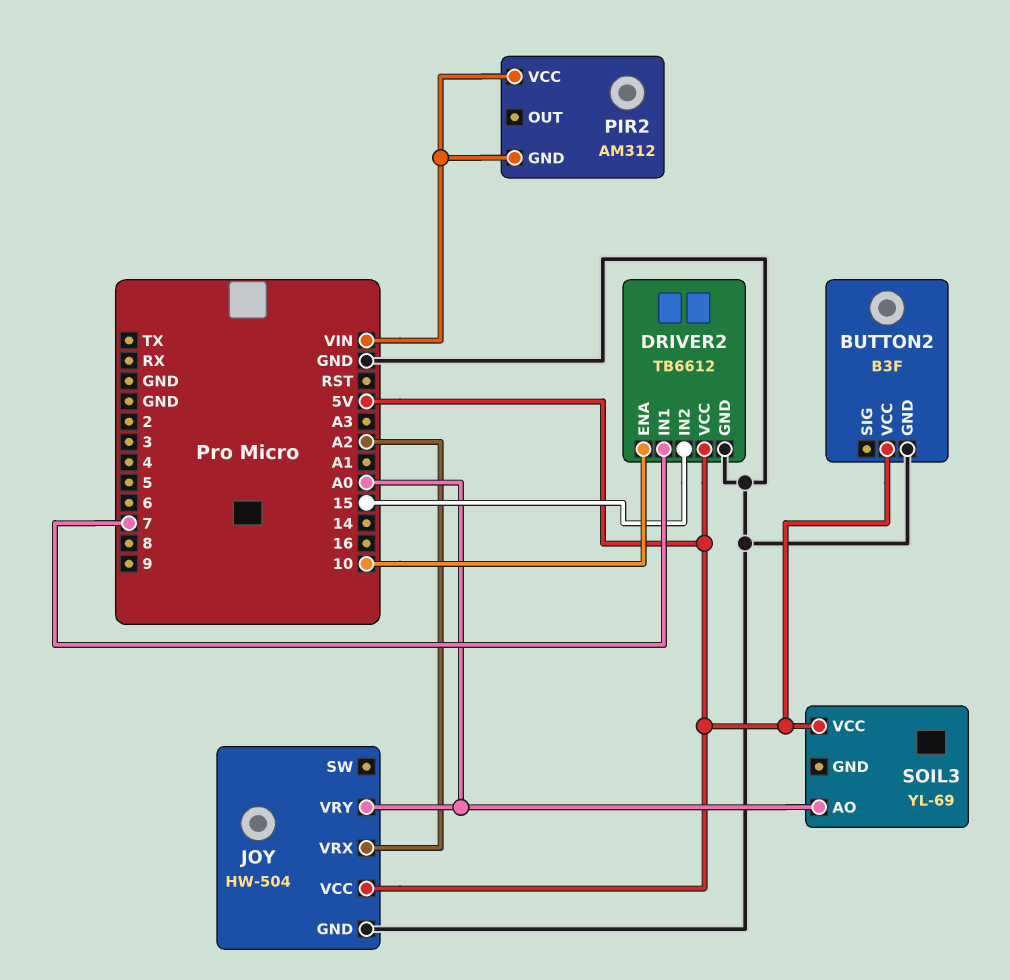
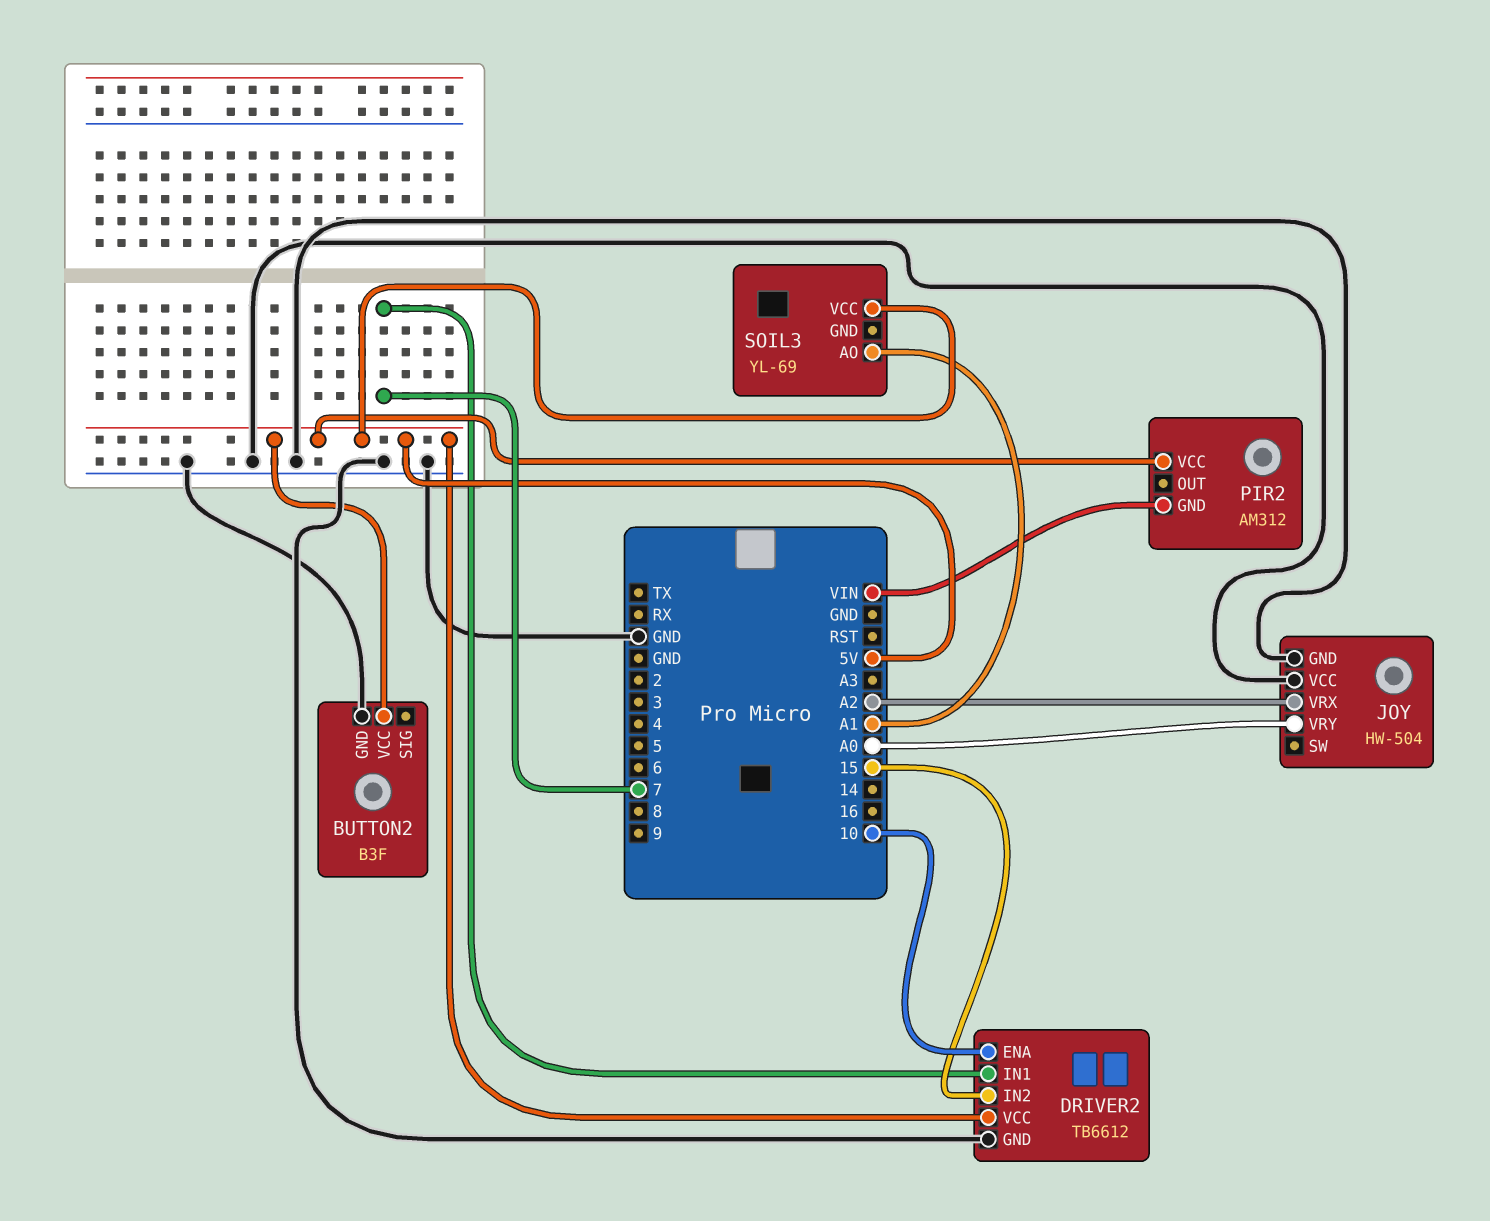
JOY pin VCC: 5V -> GND
PIR2 pin VCC: VIN -> 5V
SOIL3 pin AO: A0 -> A1

